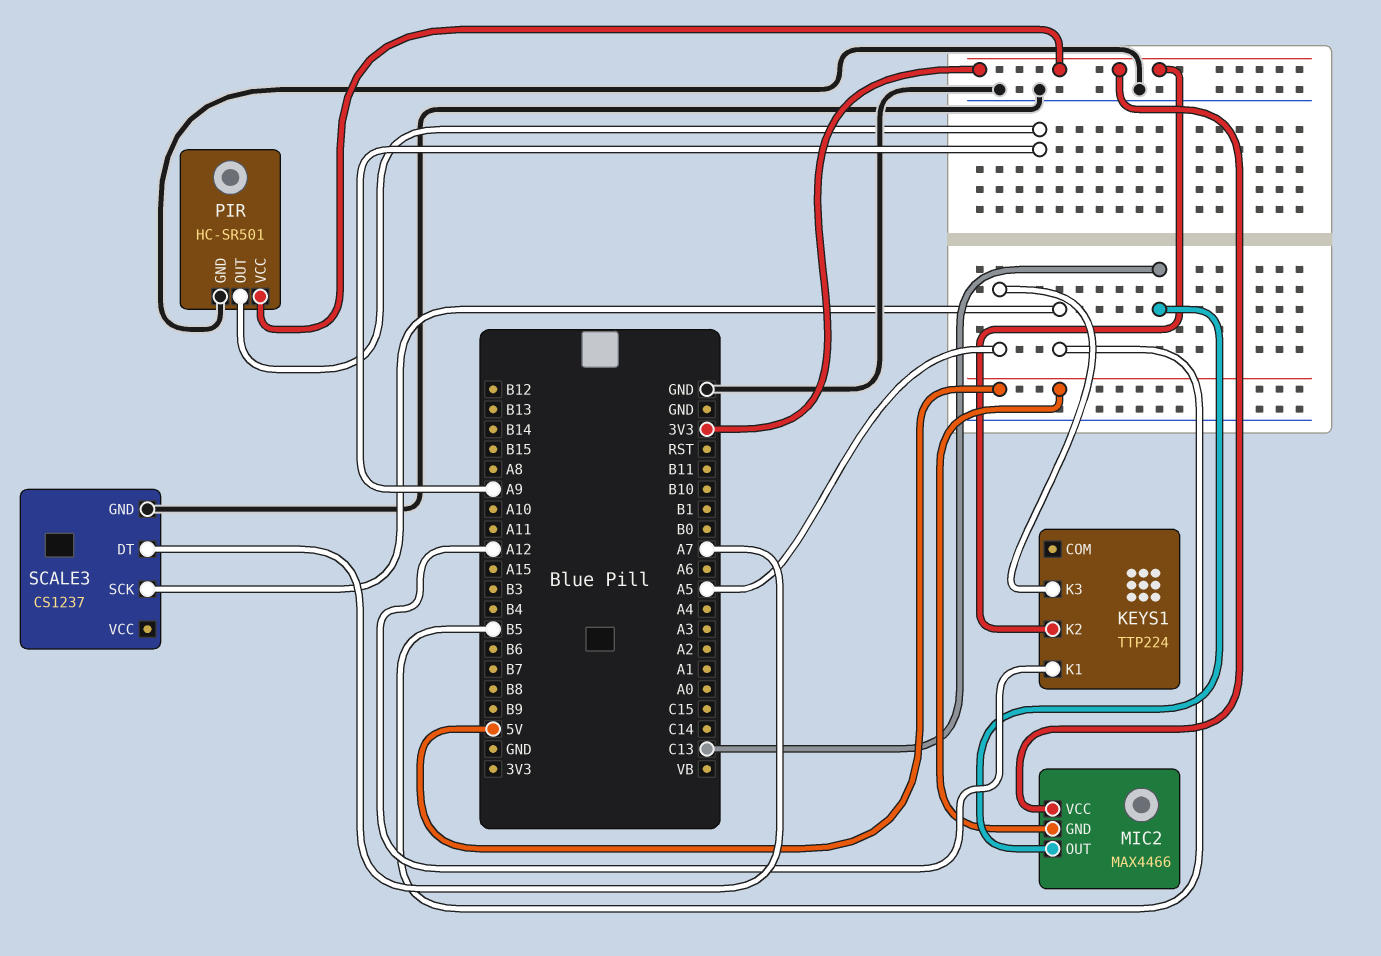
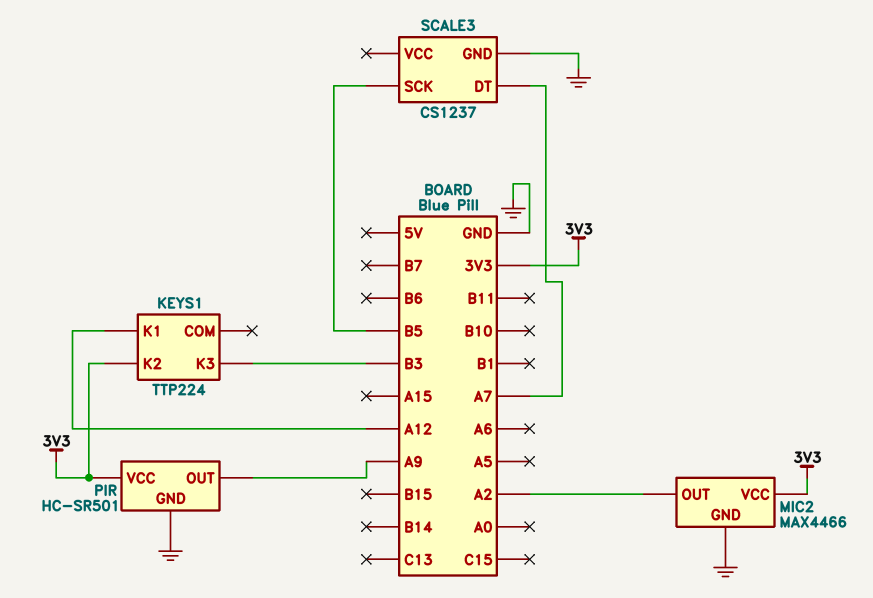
KEYS1 pin K3: A5 -> B3
MIC2 pin GND: 5V -> GND
MIC2 pin OUT: C13 -> A2

